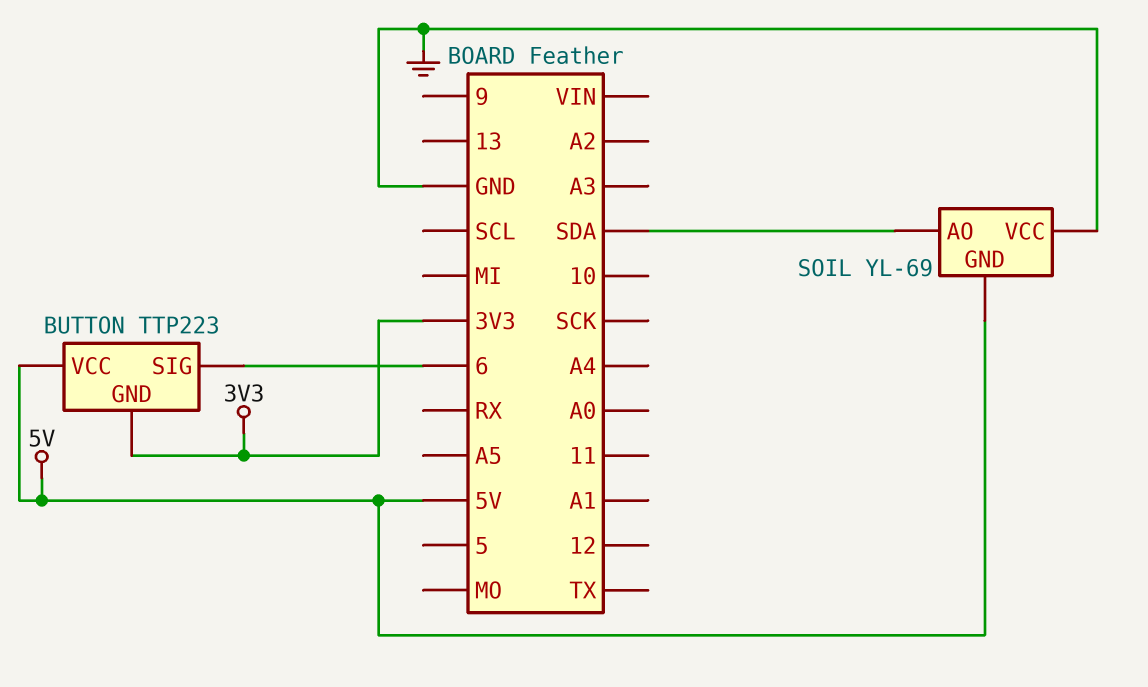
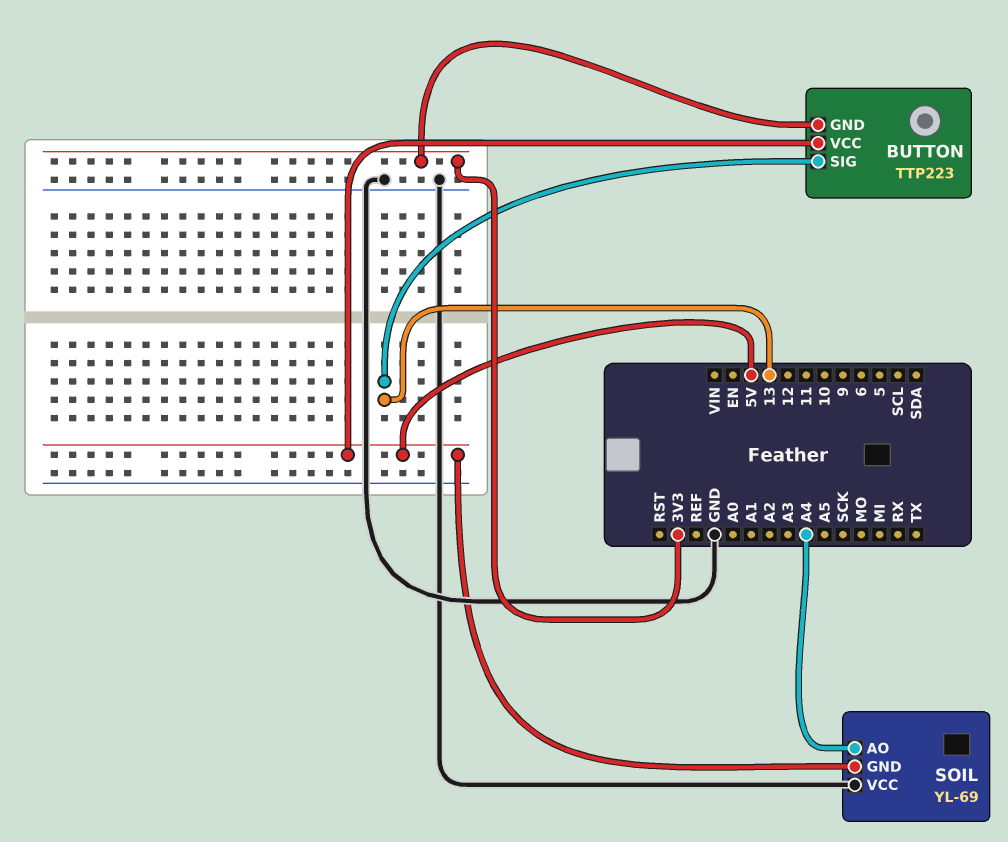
BUTTON pin SIG: 6 -> 13
SOIL pin AO: SDA -> A4

